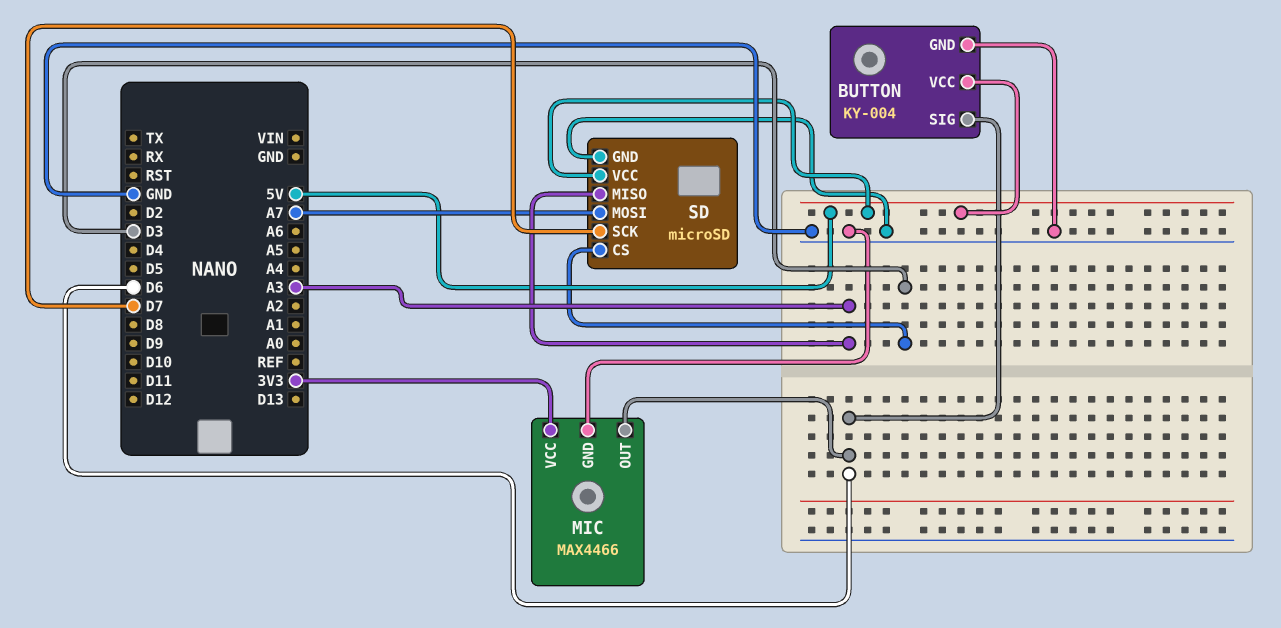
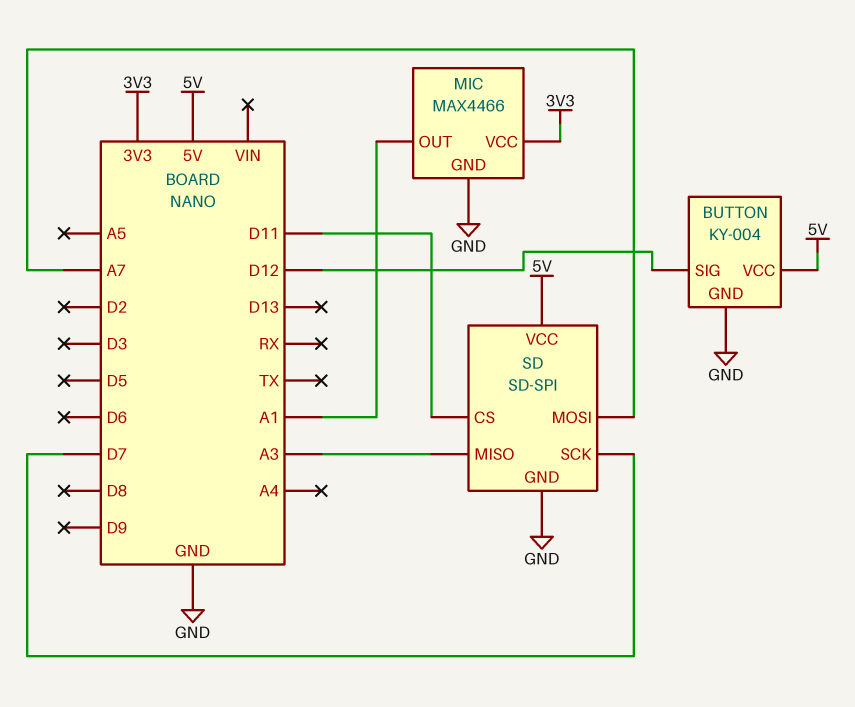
BUTTON pin SIG: D6 -> D12
MIC pin OUT: D6 -> A1
SD: microSD -> SD-SPI
SD pin CS: D3 -> D11

